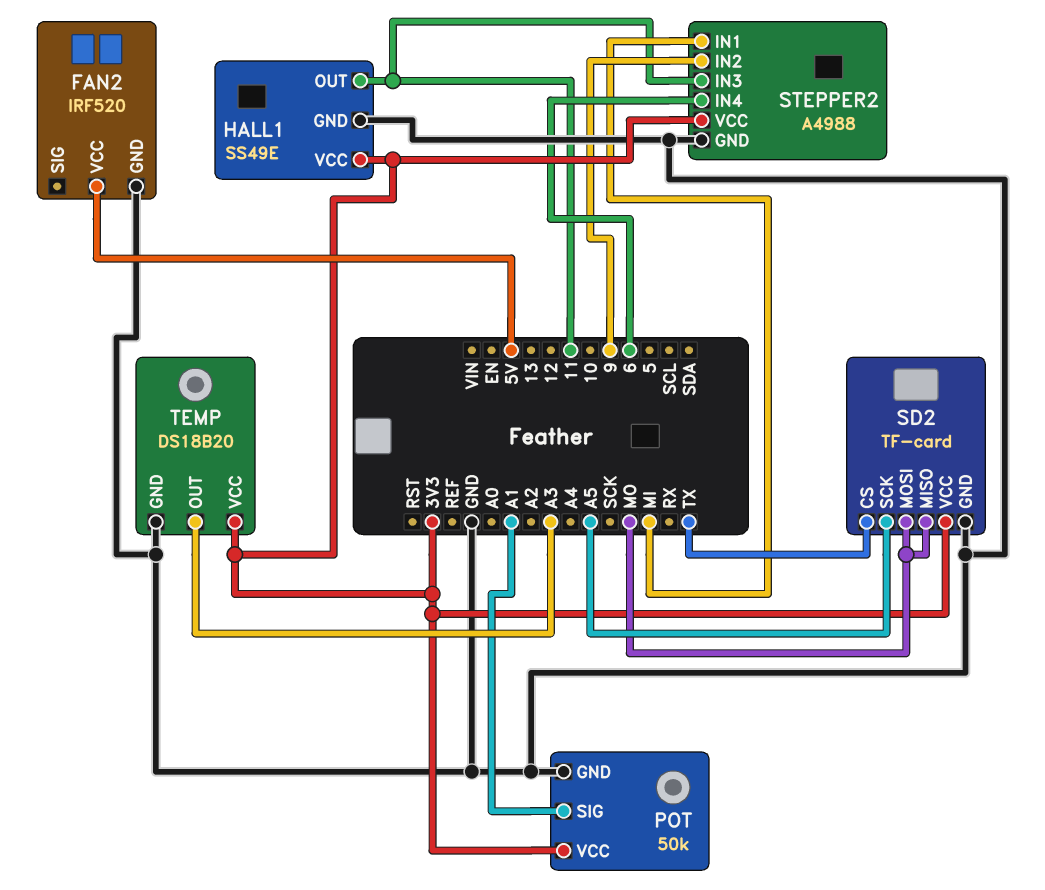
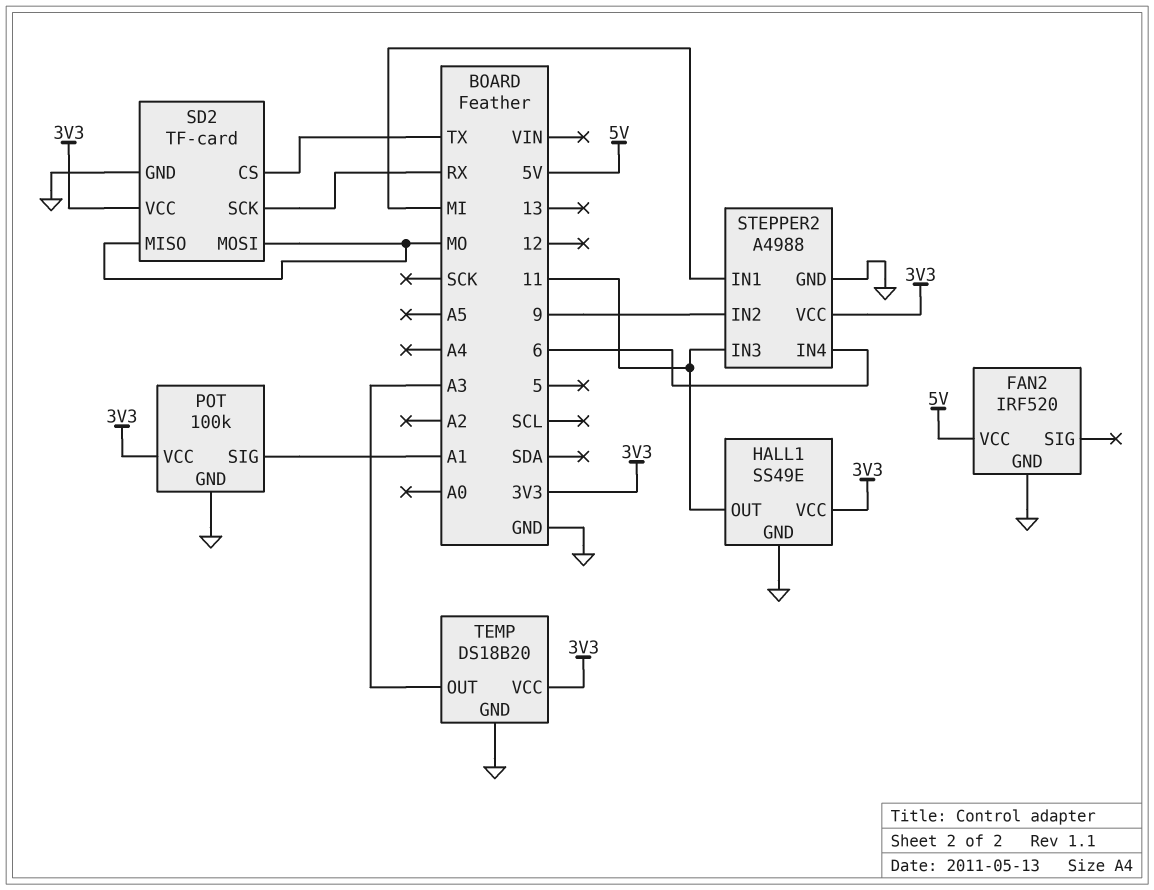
POT: 50k -> 100k
SD2 pin SCK: A5 -> RX

